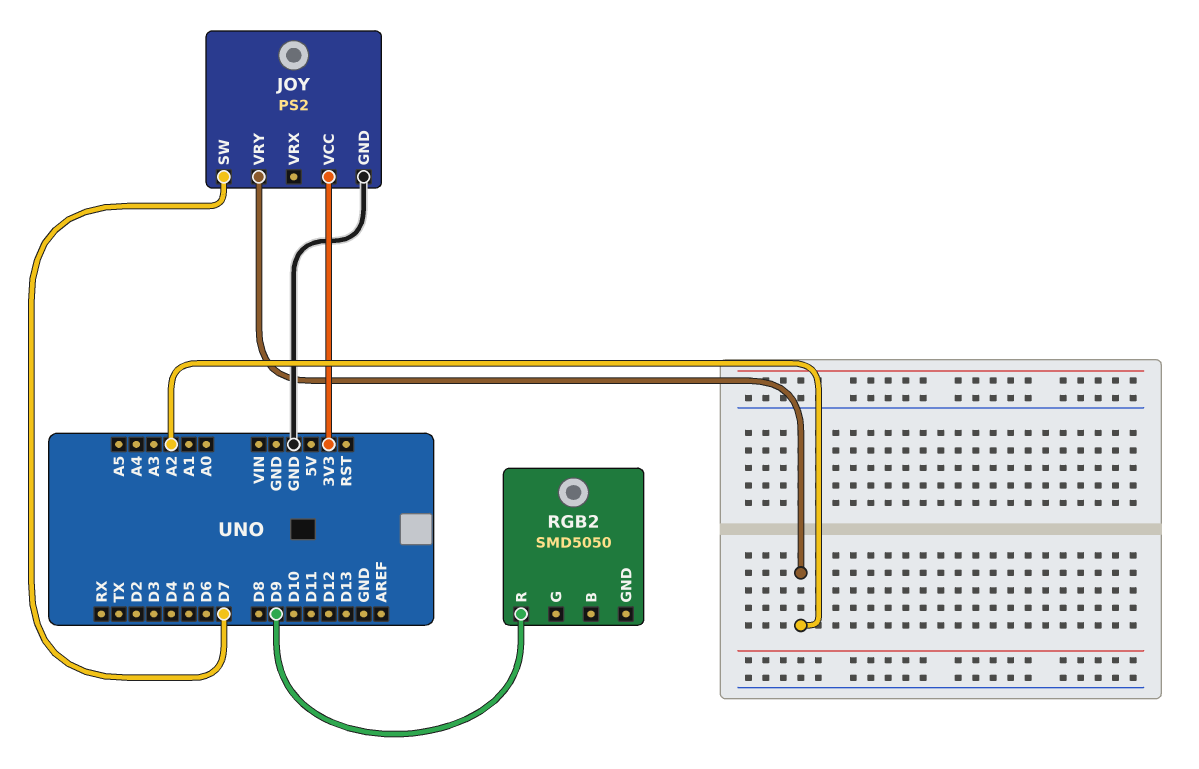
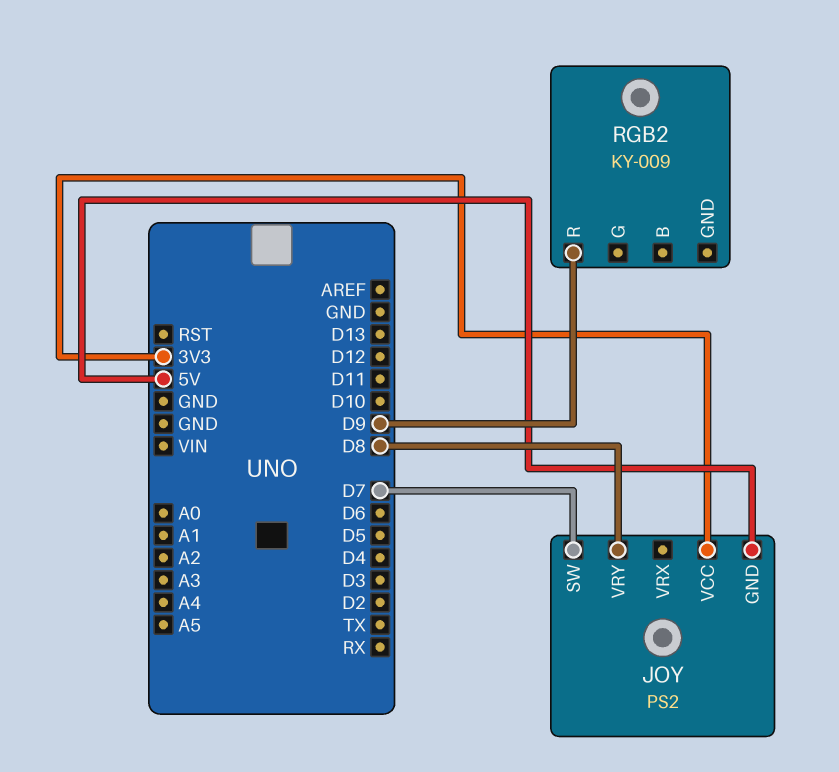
JOY pin GND: GND -> 5V
JOY pin VRY: A2 -> D8
RGB2: SMD5050 -> KY-009

